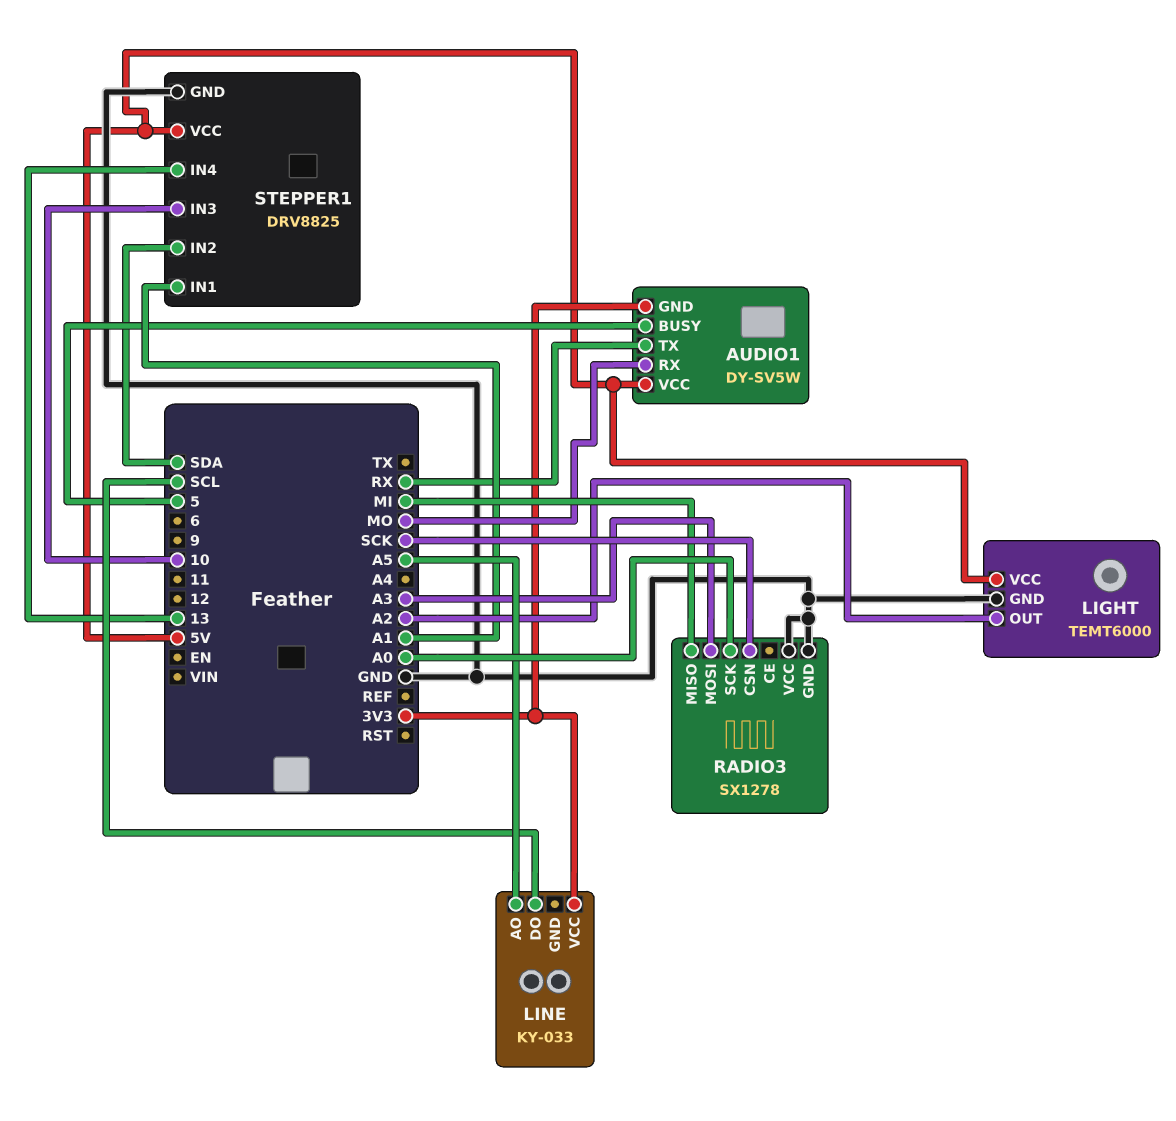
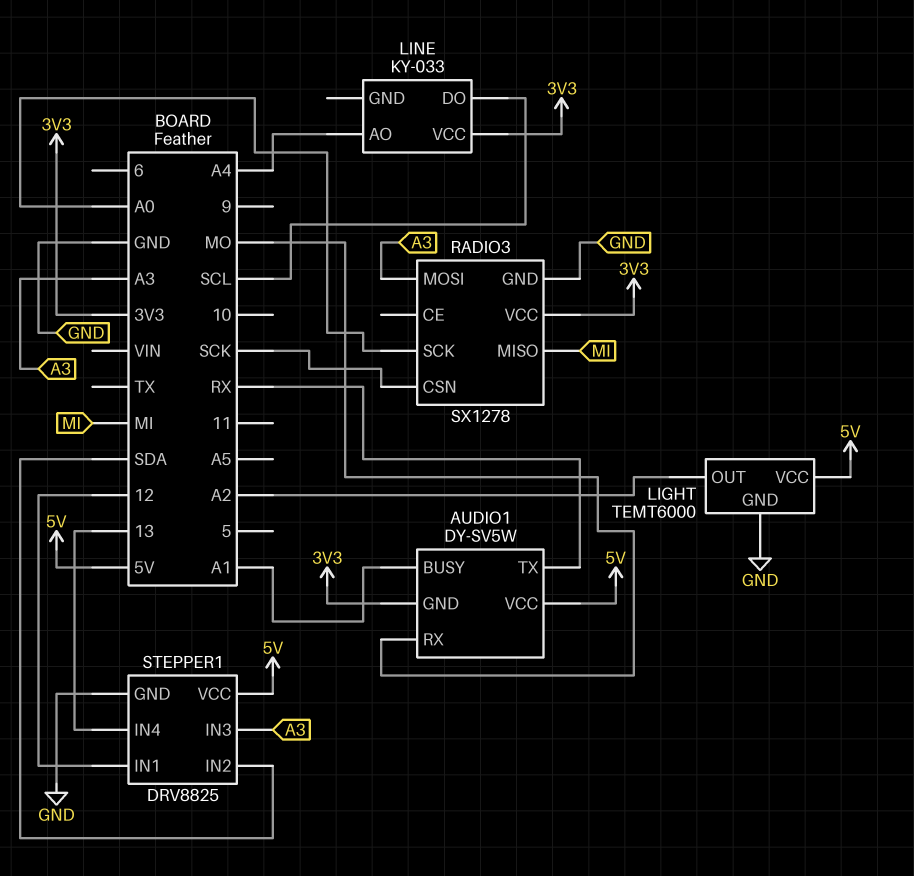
AUDIO1 pin BUSY: 5 -> A1
LINE pin AO: A5 -> A4
RADIO3 pin VCC: GND -> 3V3
STEPPER1 pin IN1: A1 -> 12
STEPPER1 pin IN3: 10 -> A3

